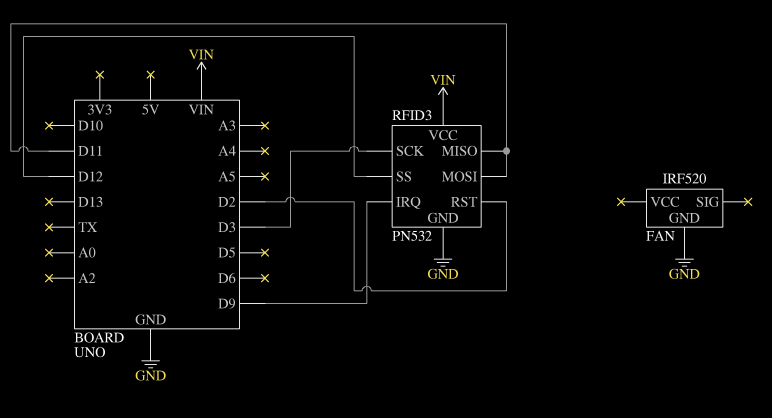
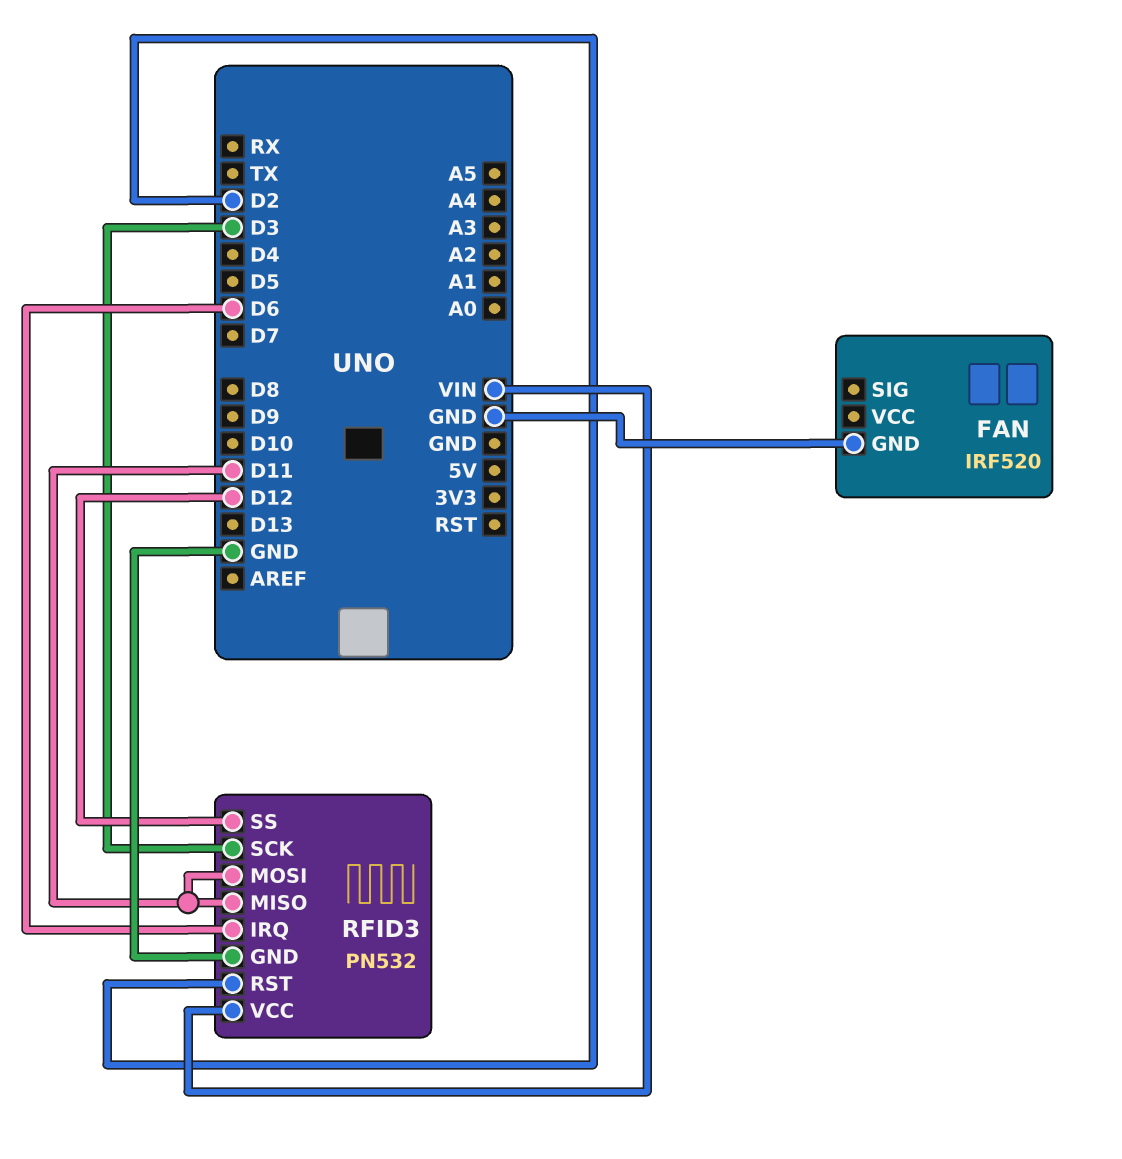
RFID3 pin IRQ: D9 -> D6

